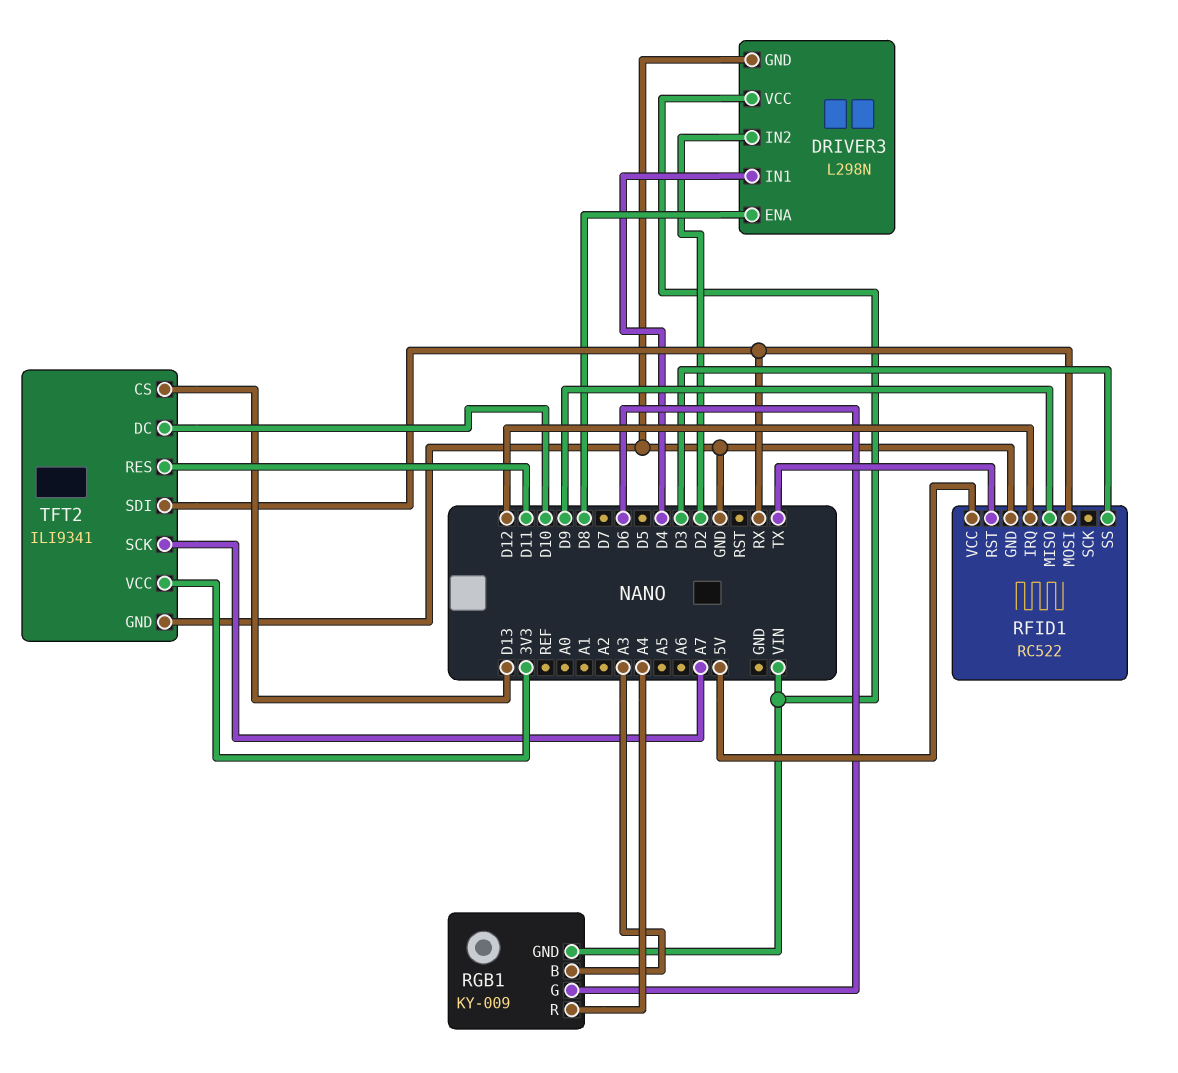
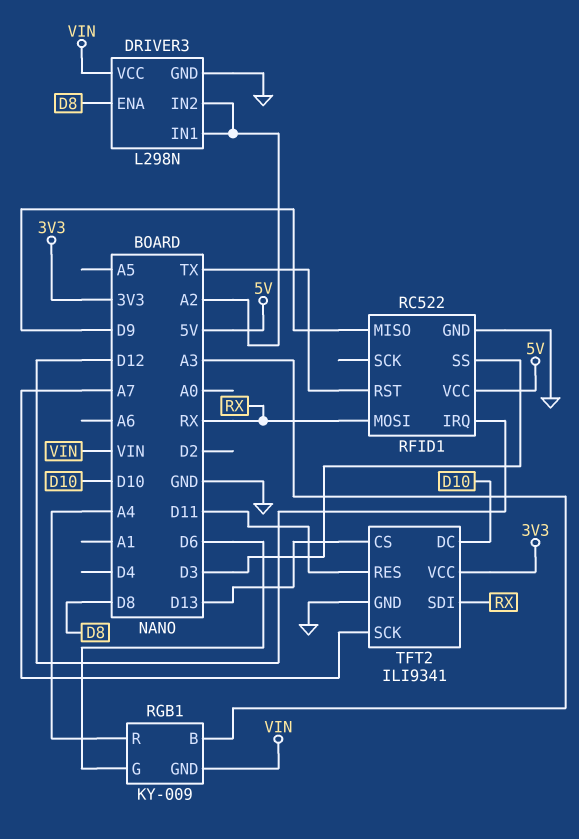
DRIVER3 pin IN1: D4 -> A2
DRIVER3 pin IN2: D2 -> A2

